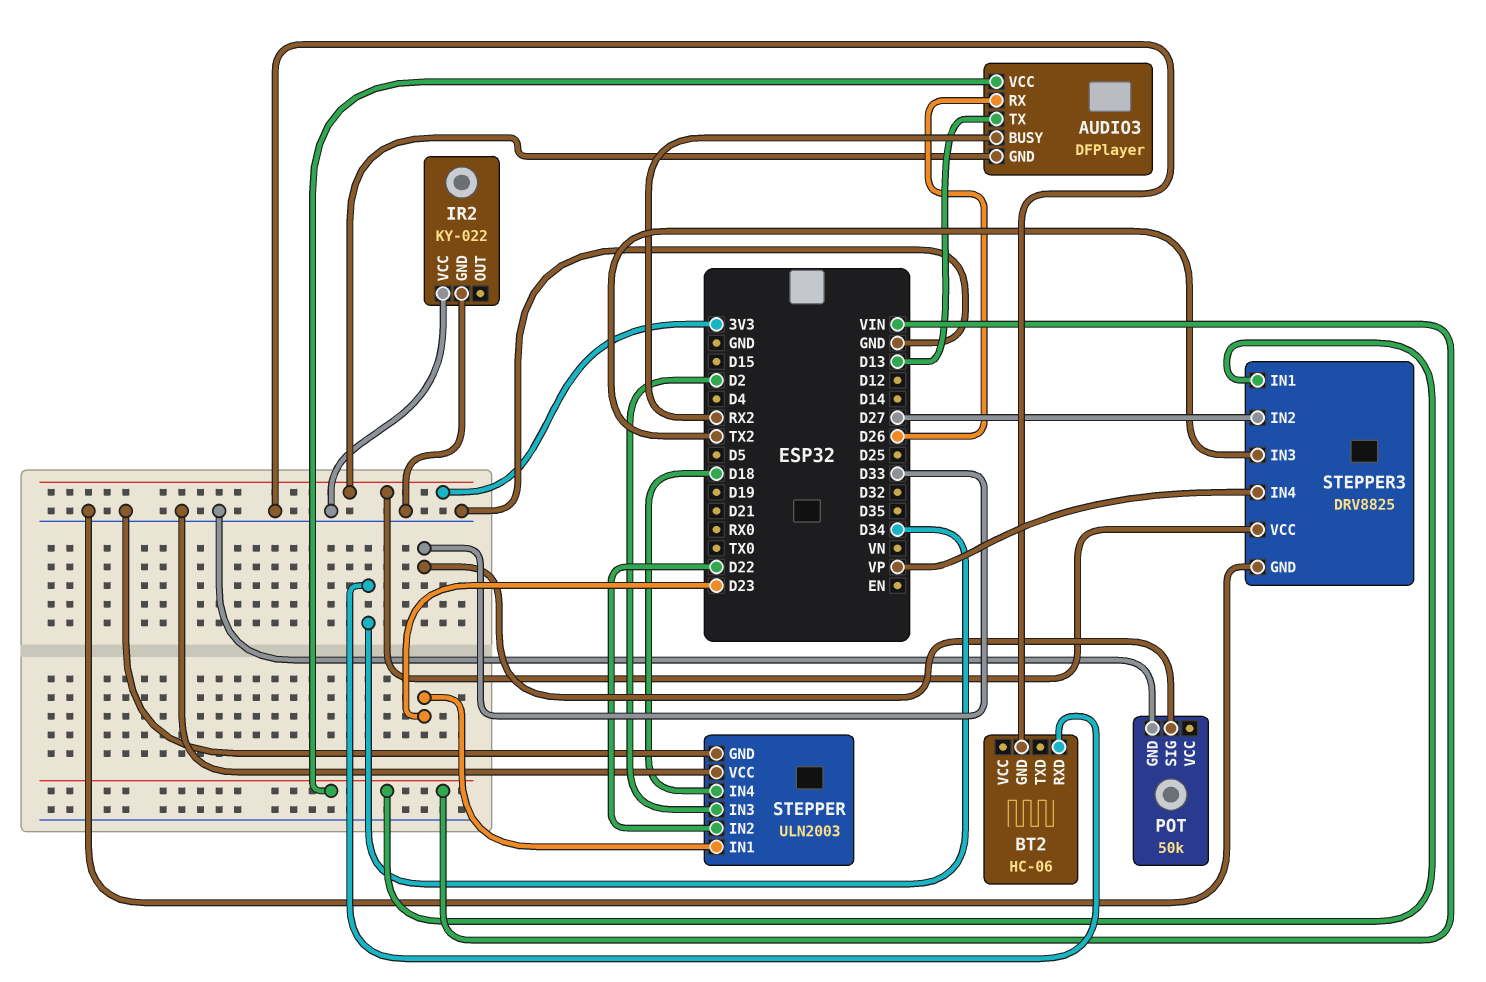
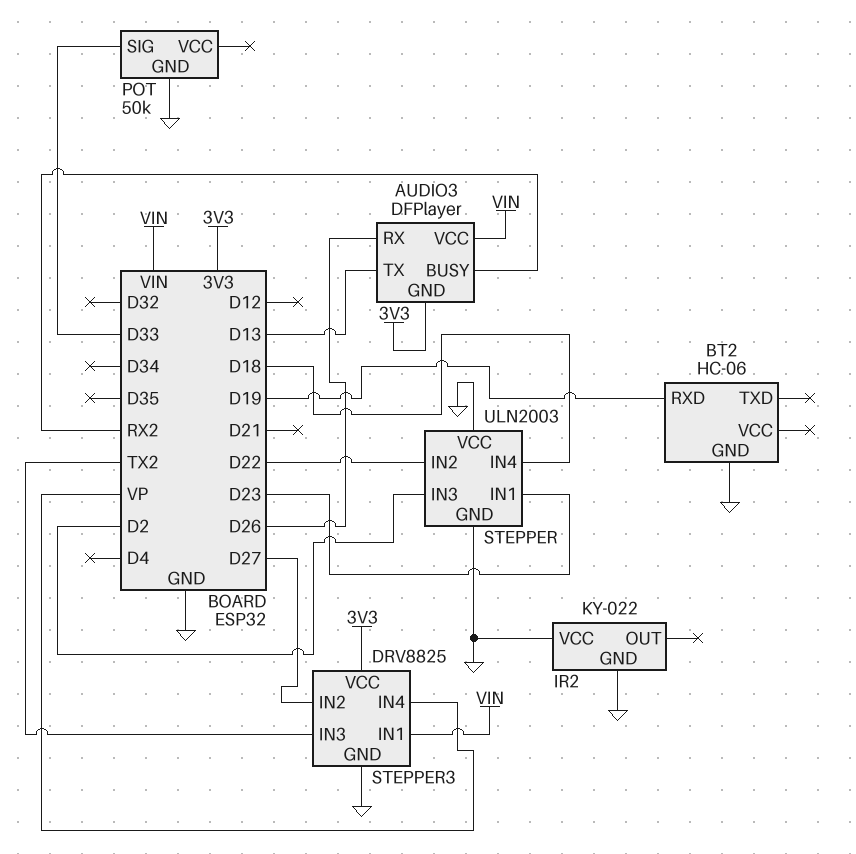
BT2 pin RXD: D34 -> D19

